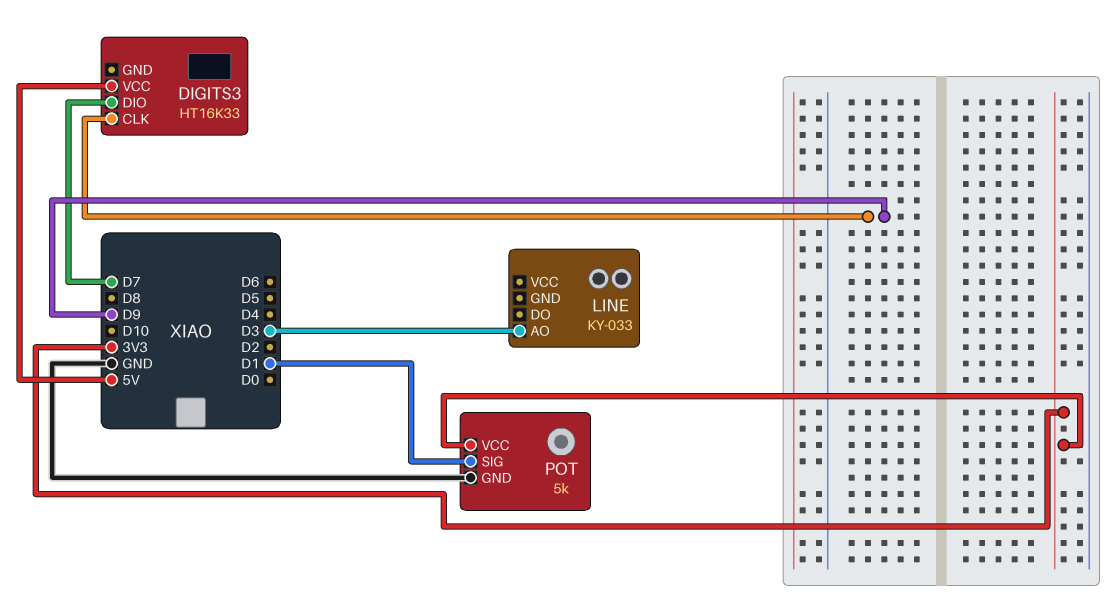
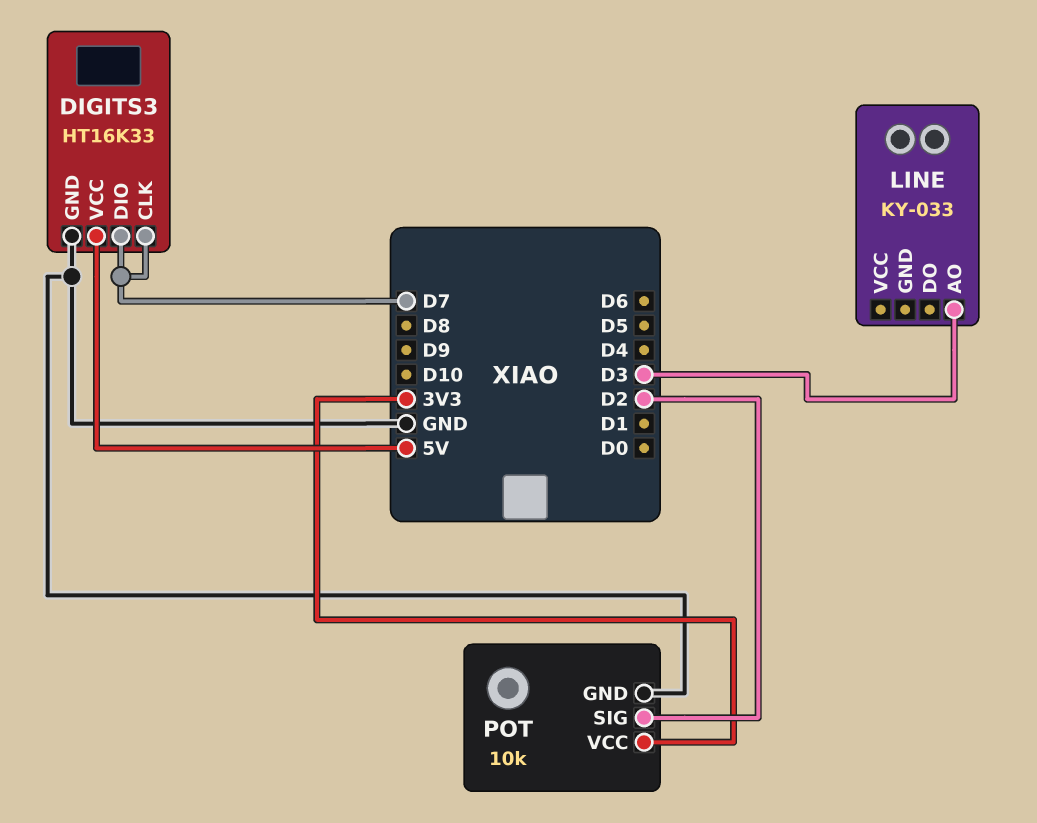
DIGITS3 pin CLK: D9 -> D7
DIGITS3 pin GND: none -> GND
POT: 5k -> 10k
POT pin SIG: D1 -> D2

